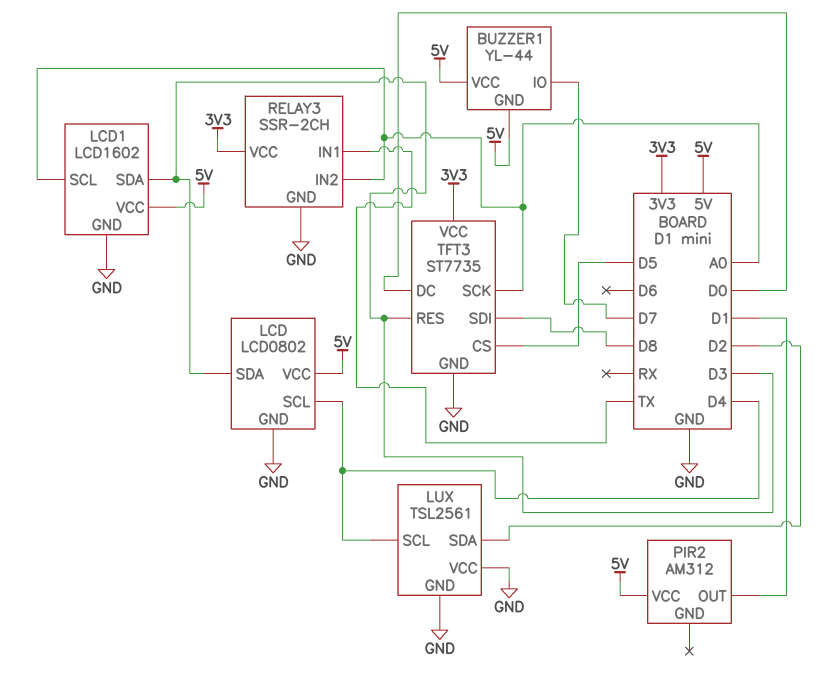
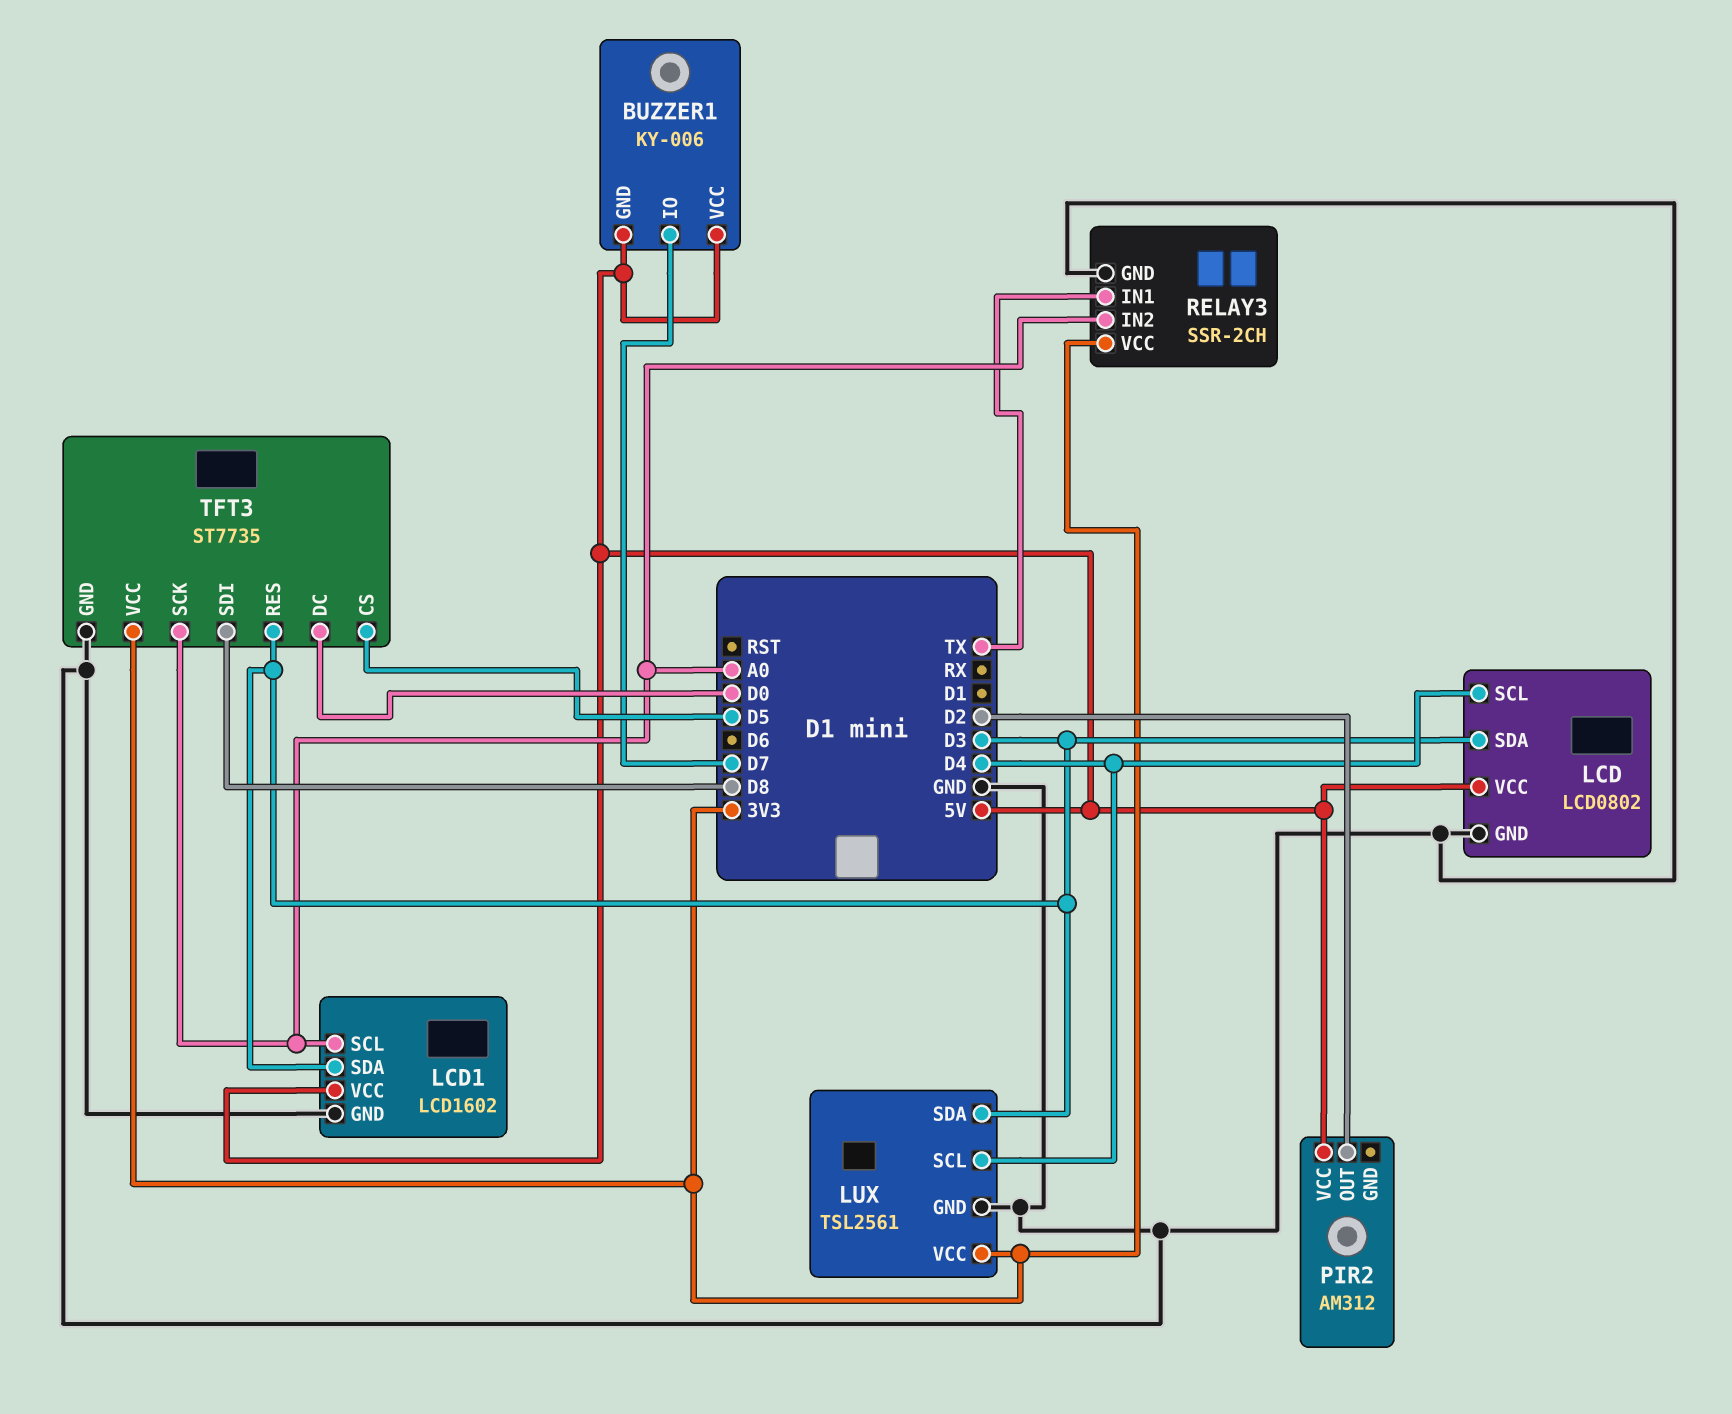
BUZZER1: YL-44 -> KY-006
LUX pin SDA: D2 -> D3
LUX pin VCC: GND -> 3V3
PIR2 pin OUT: D1 -> D2

